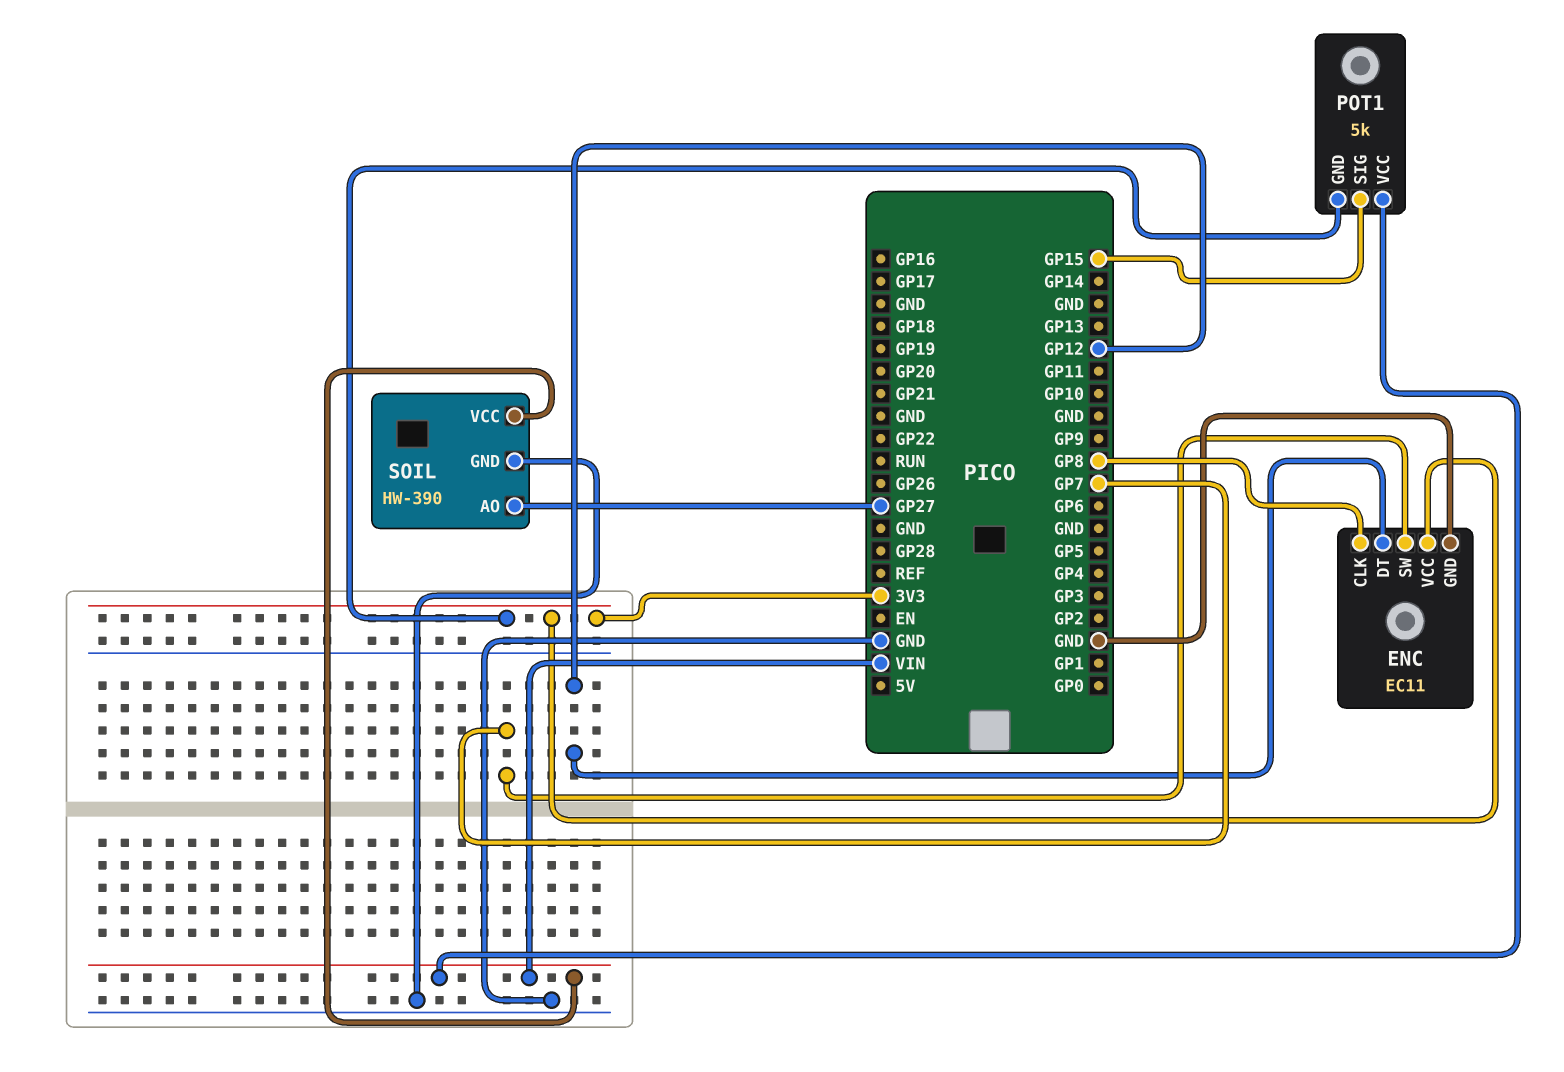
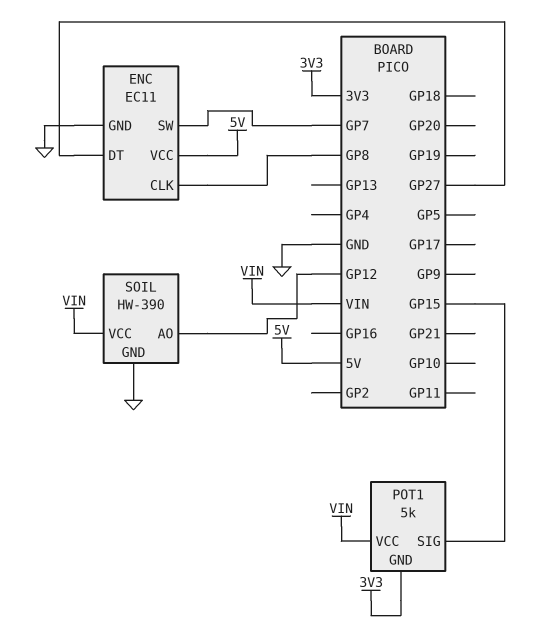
ENC pin DT: GP12 -> GP27
ENC pin VCC: 3V3 -> 5V
SOIL pin AO: GP27 -> GP12

